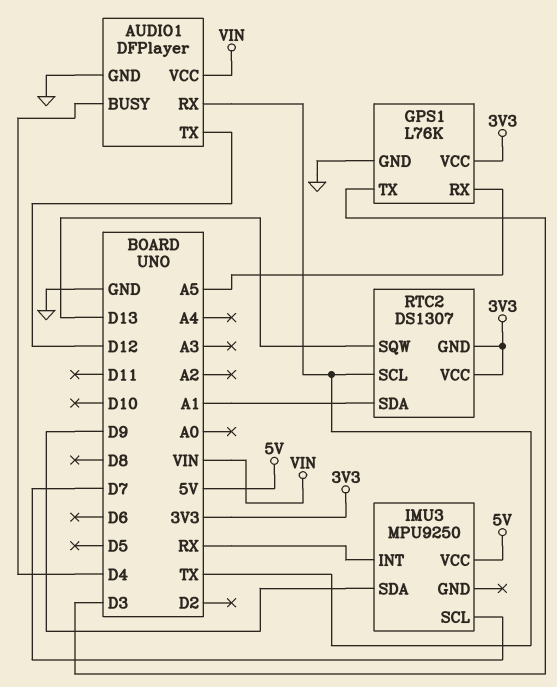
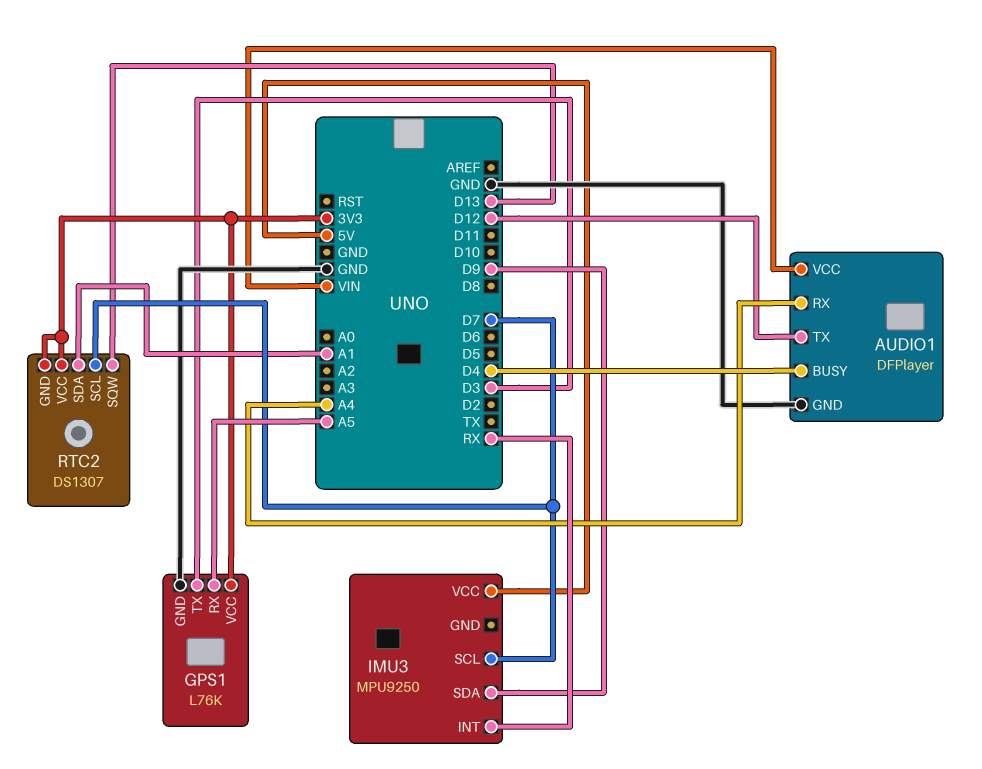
AUDIO1 pin RX: TX -> A4
RTC2 pin SCL: TX -> D7

